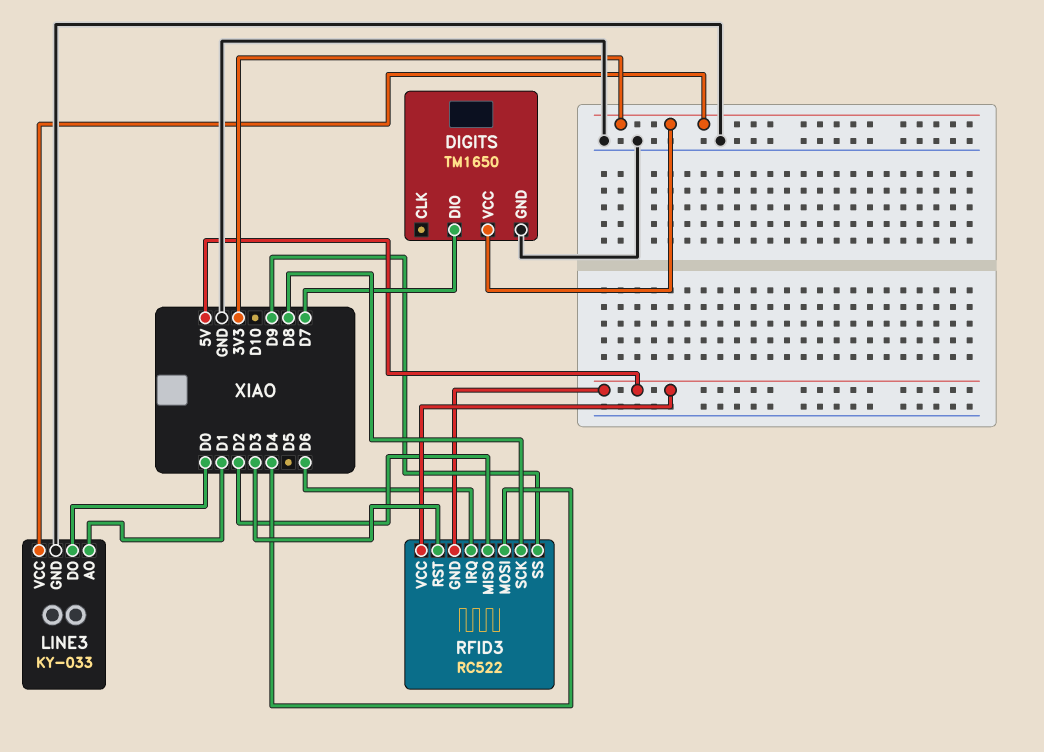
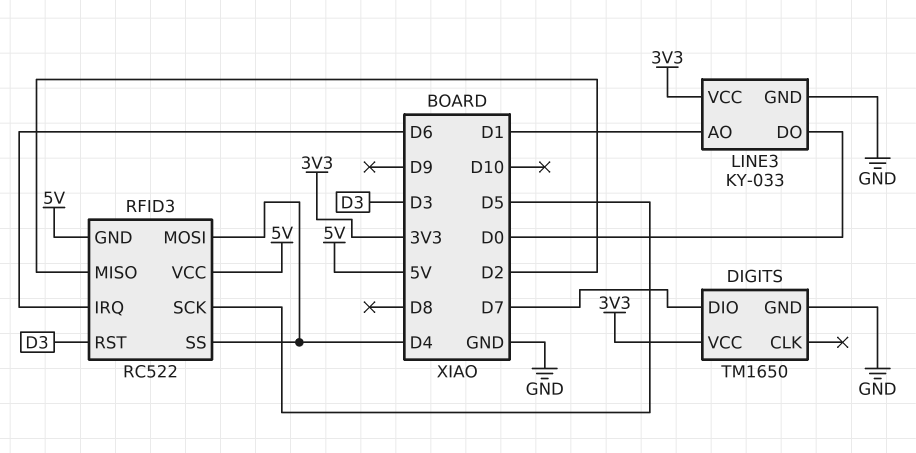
RFID3 pin SCK: D8 -> D5
RFID3 pin SS: D9 -> D4

